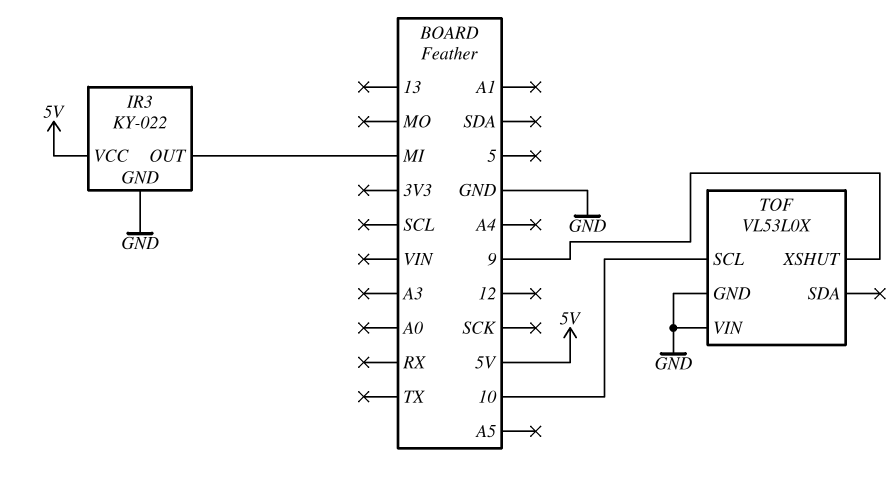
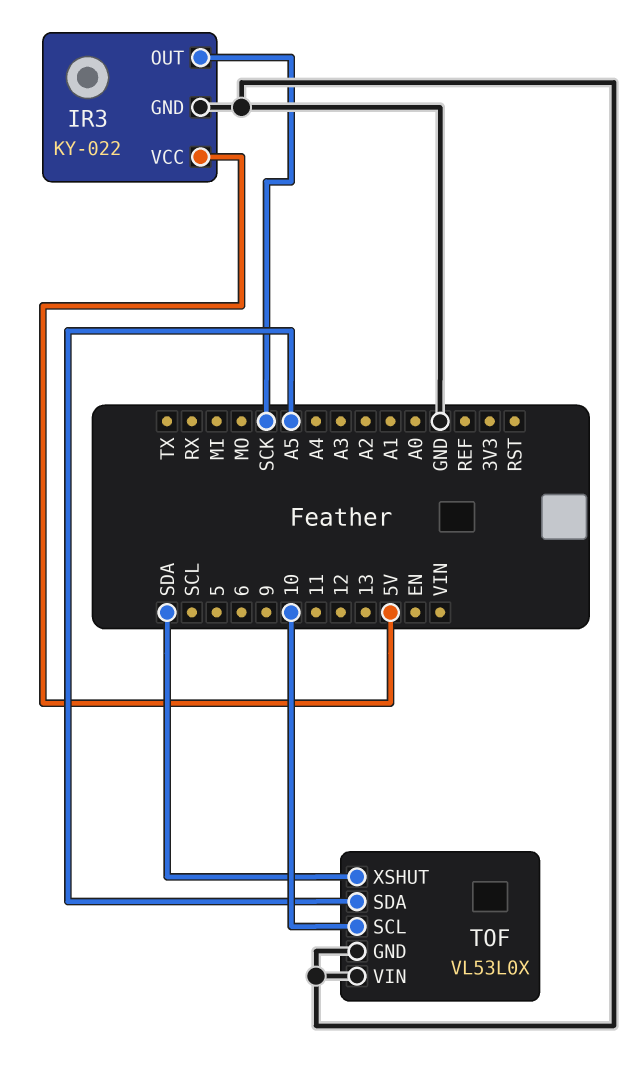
IR3 pin OUT: MI -> SCK
TOF pin SDA: none -> A5
TOF pin XSHUT: 9 -> SDA

